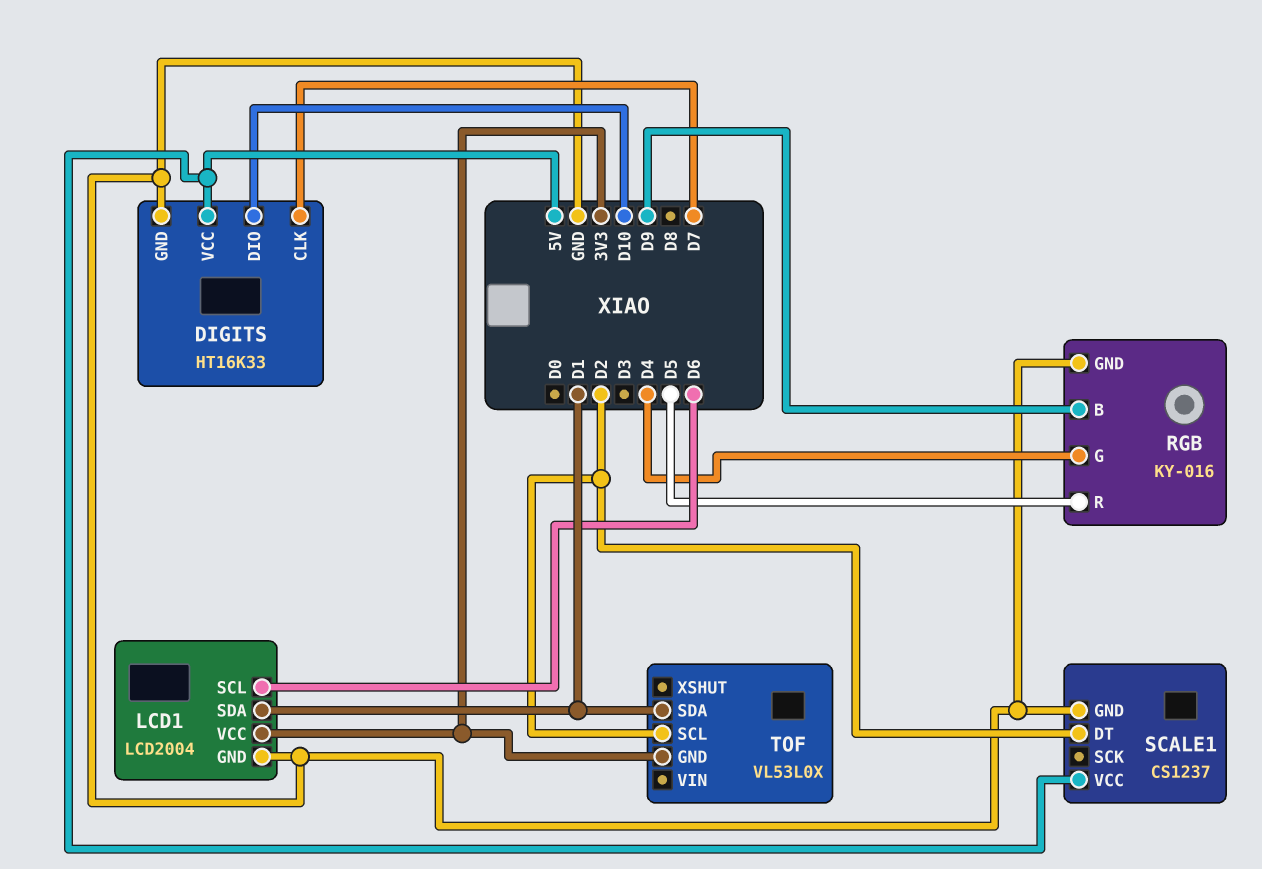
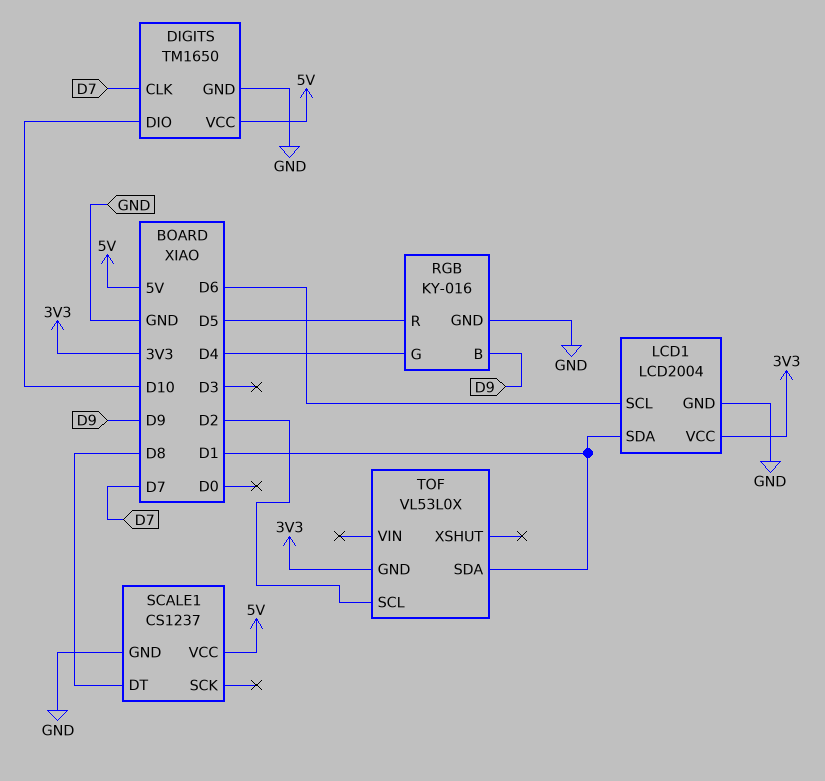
DIGITS: HT16K33 -> TM1650
SCALE1 pin DT: D2 -> D8

